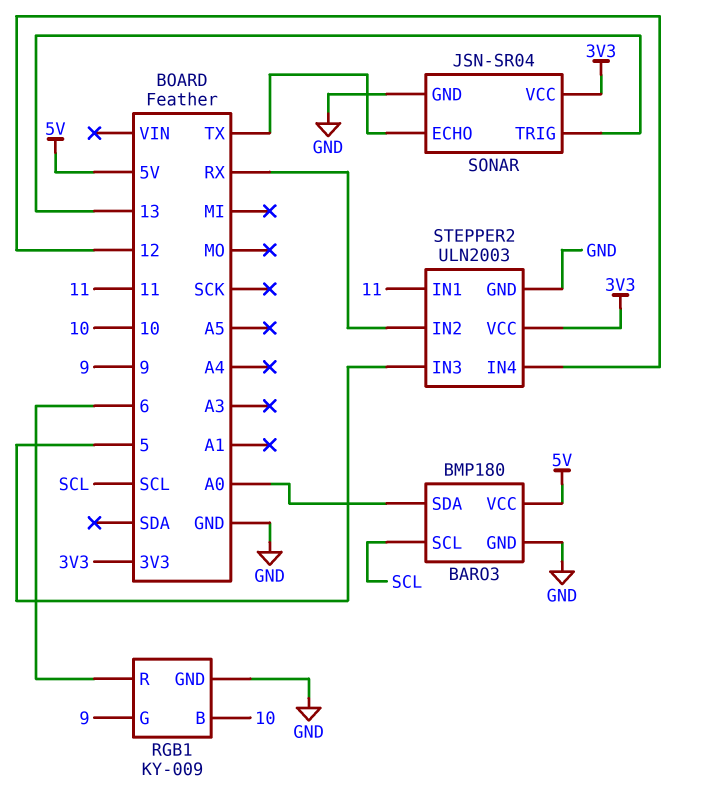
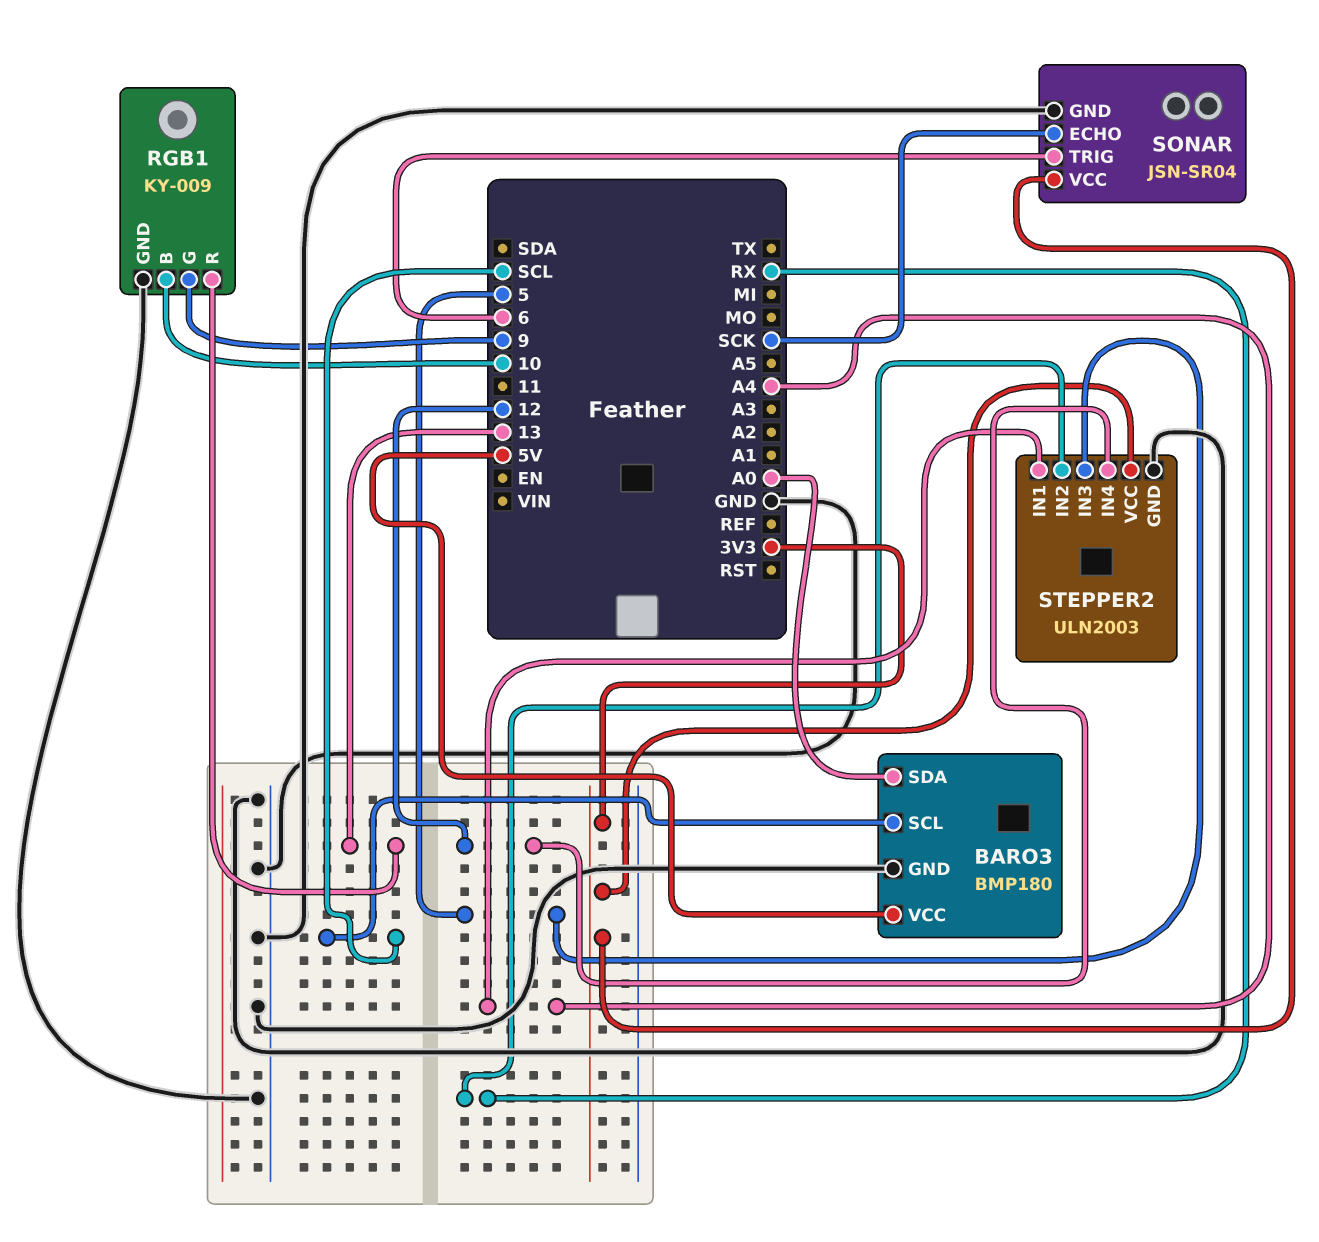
RGB1 pin R: 6 -> 13
SONAR pin ECHO: TX -> SCK
SONAR pin TRIG: 13 -> 6
STEPPER2 pin IN1: 11 -> A4

